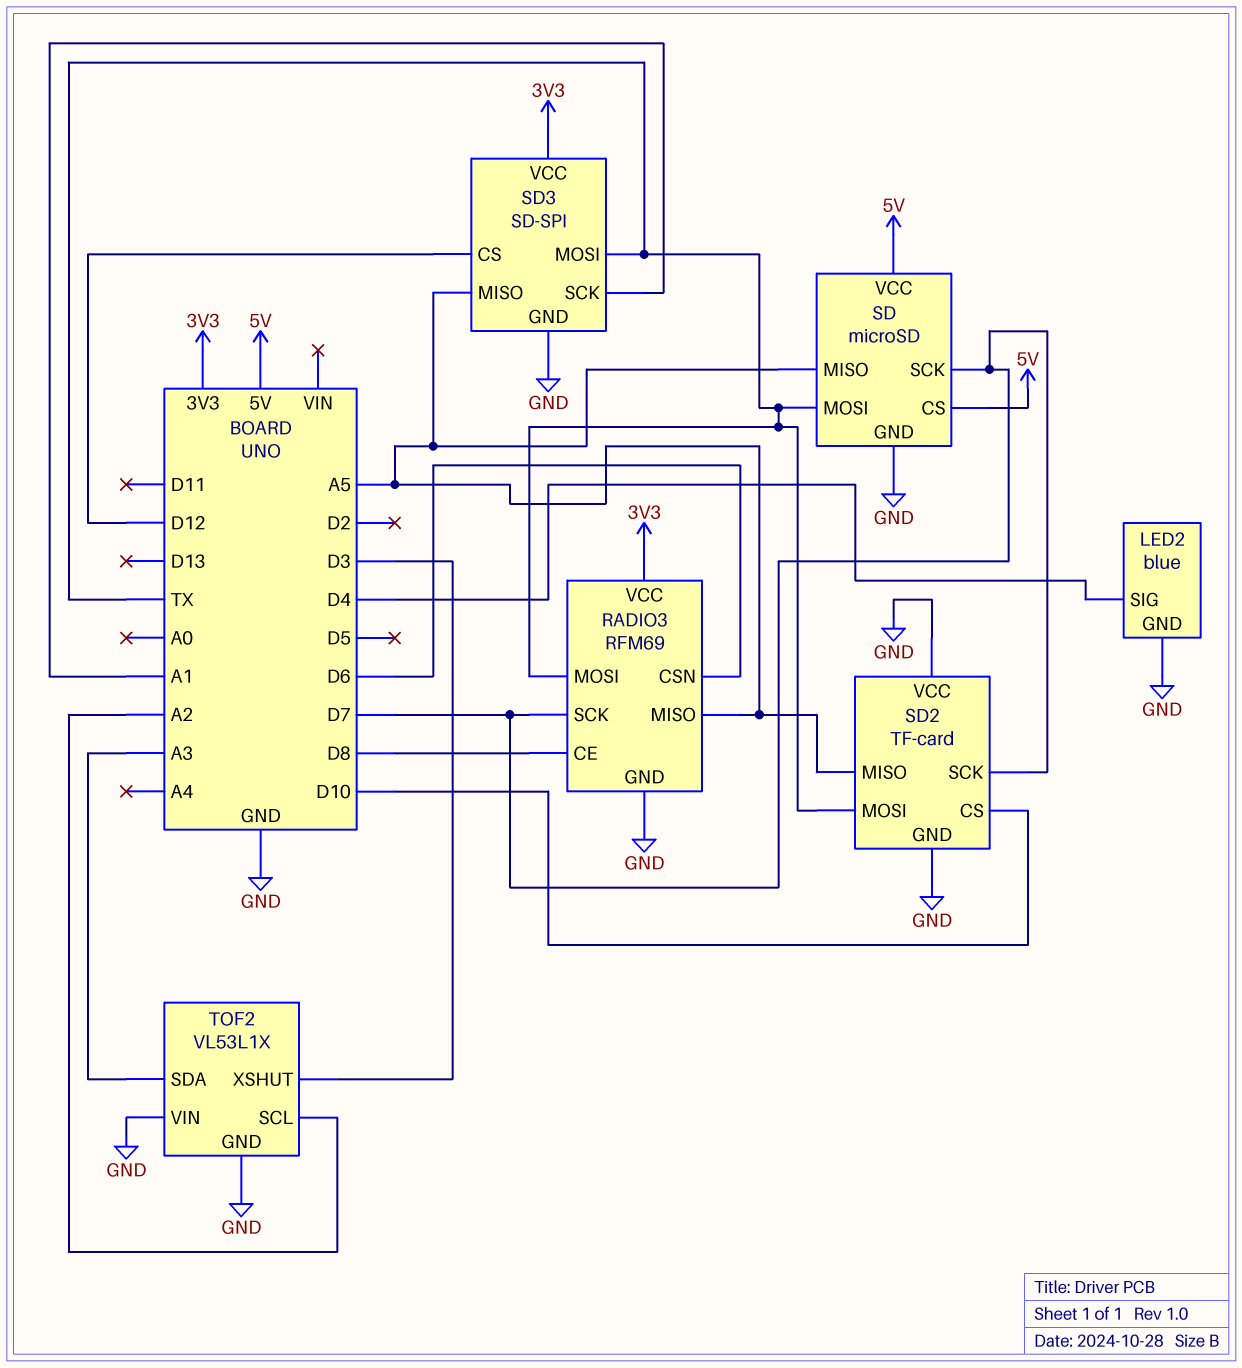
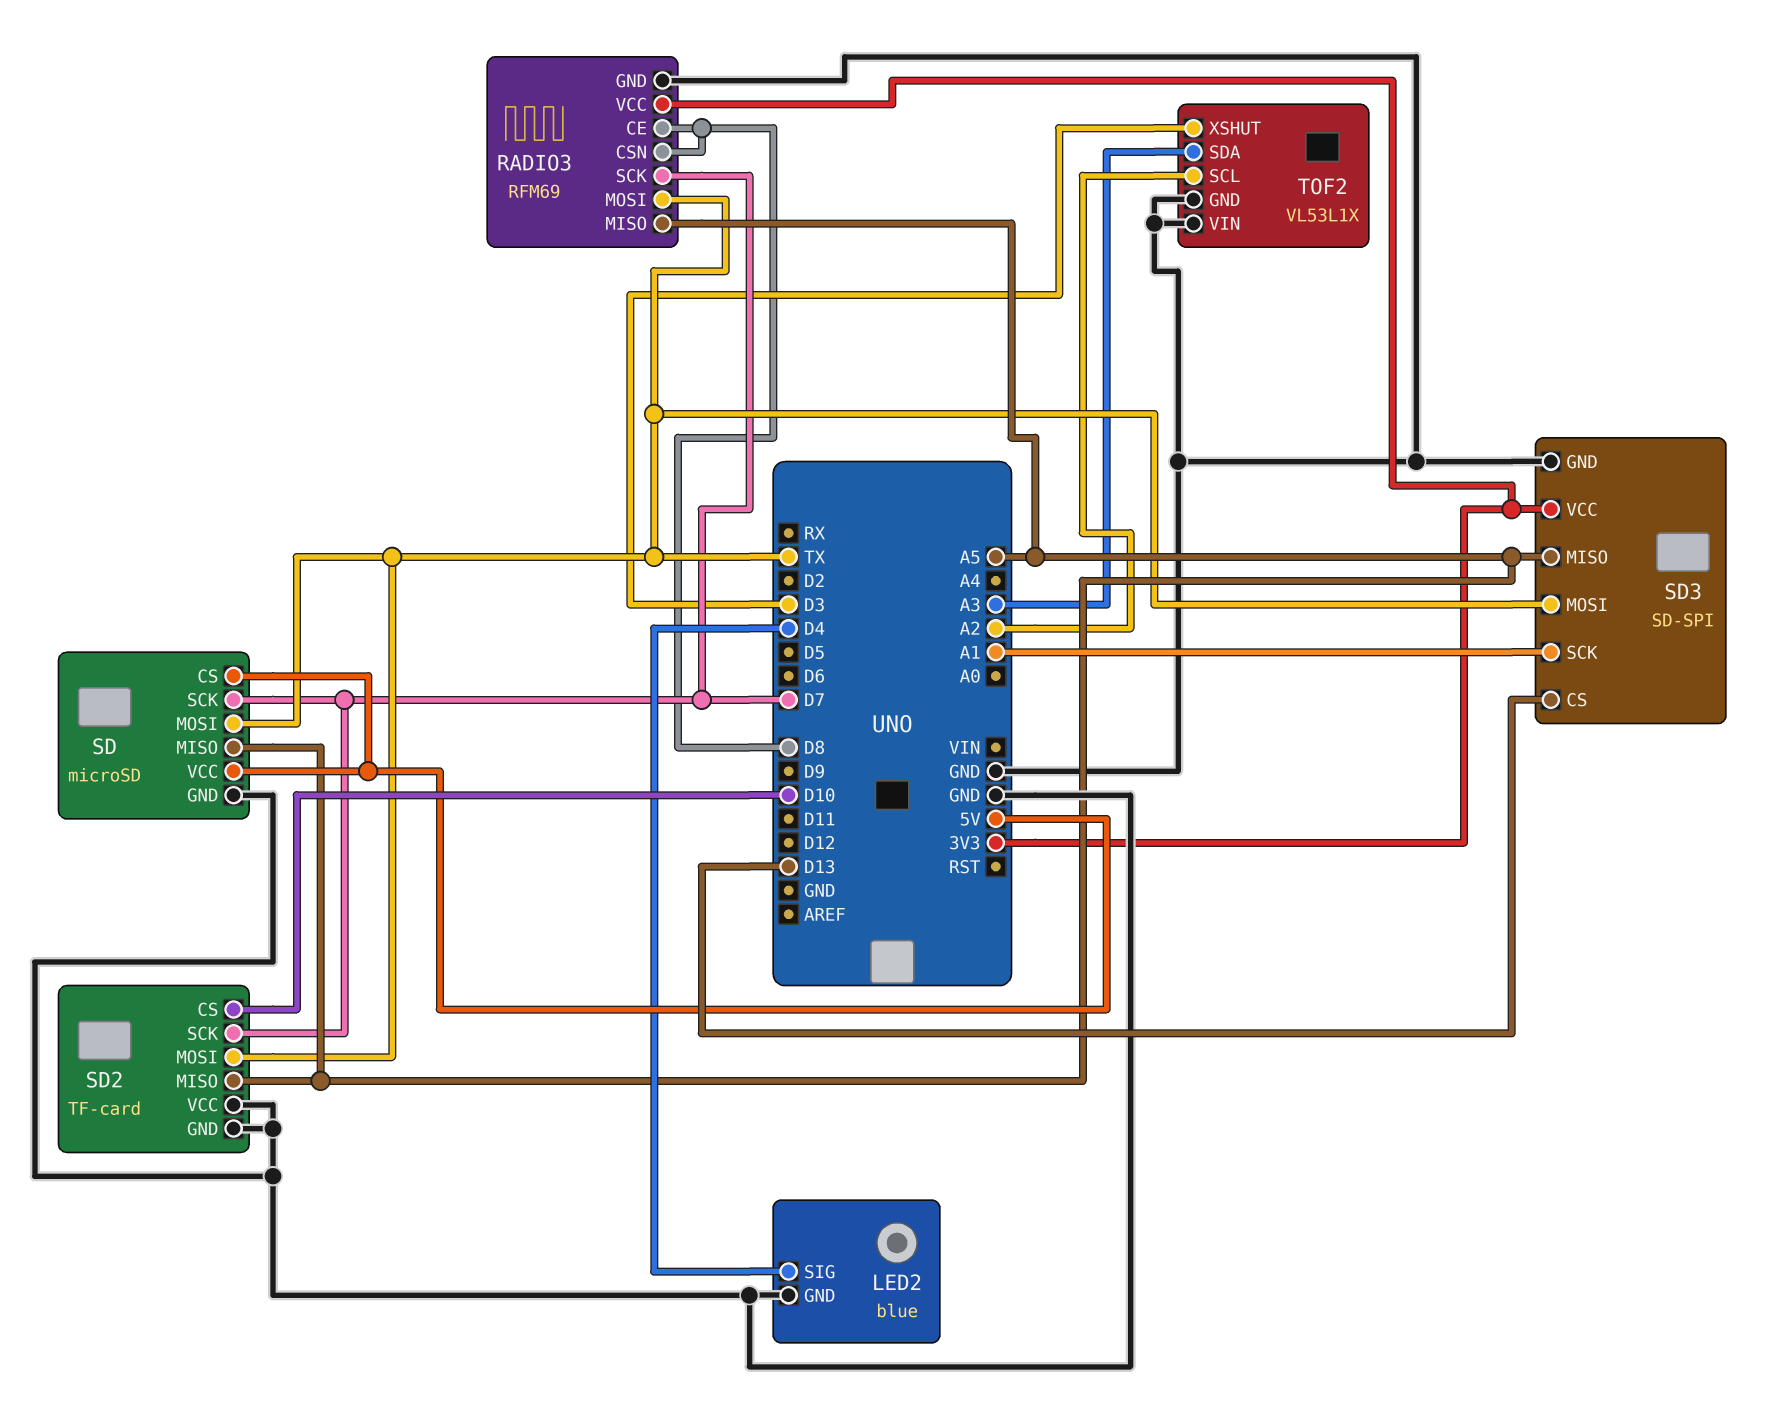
RADIO3 pin CSN: D6 -> D8
SD3 pin CS: D12 -> D13

